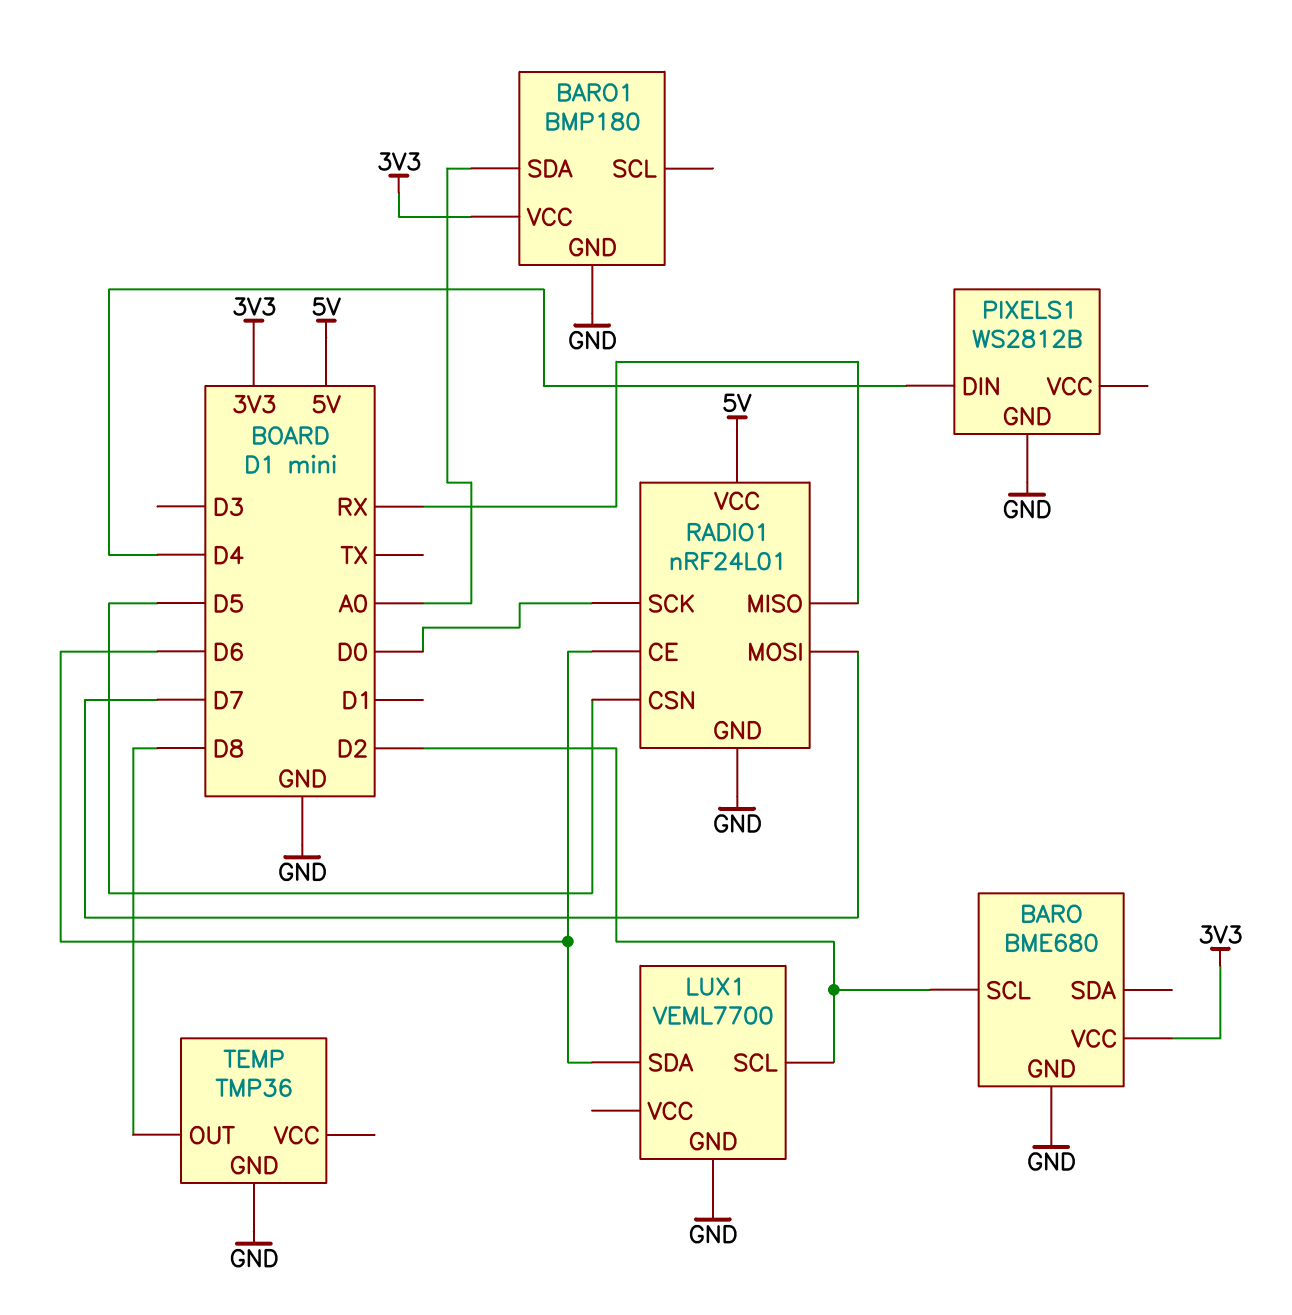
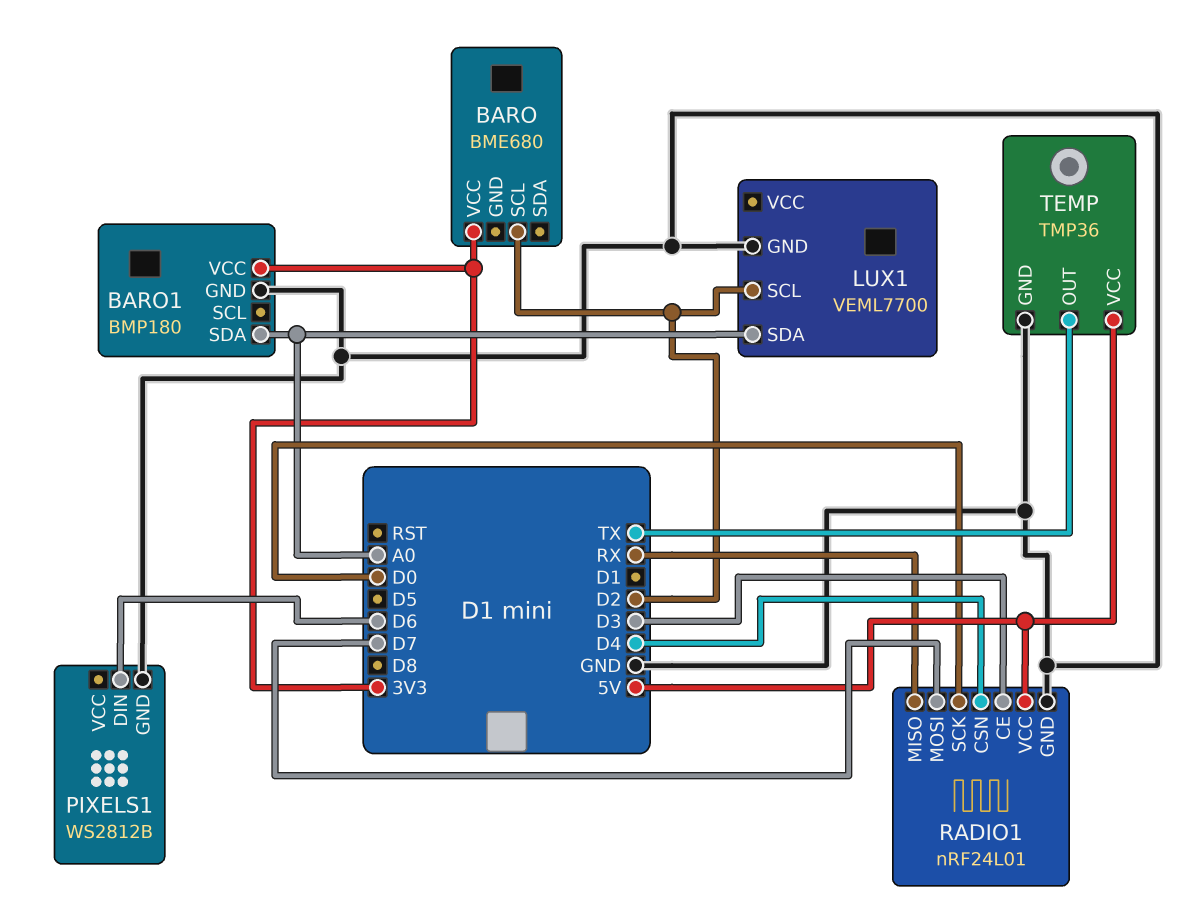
BARO pin GND: GND -> none
LUX1 pin SDA: D6 -> A0
PIXELS1 pin DIN: D4 -> D6
RADIO1 pin CE: D6 -> D3
RADIO1 pin CSN: D5 -> D4
TEMP pin OUT: D8 -> TX
TEMP pin VCC: none -> 5V

